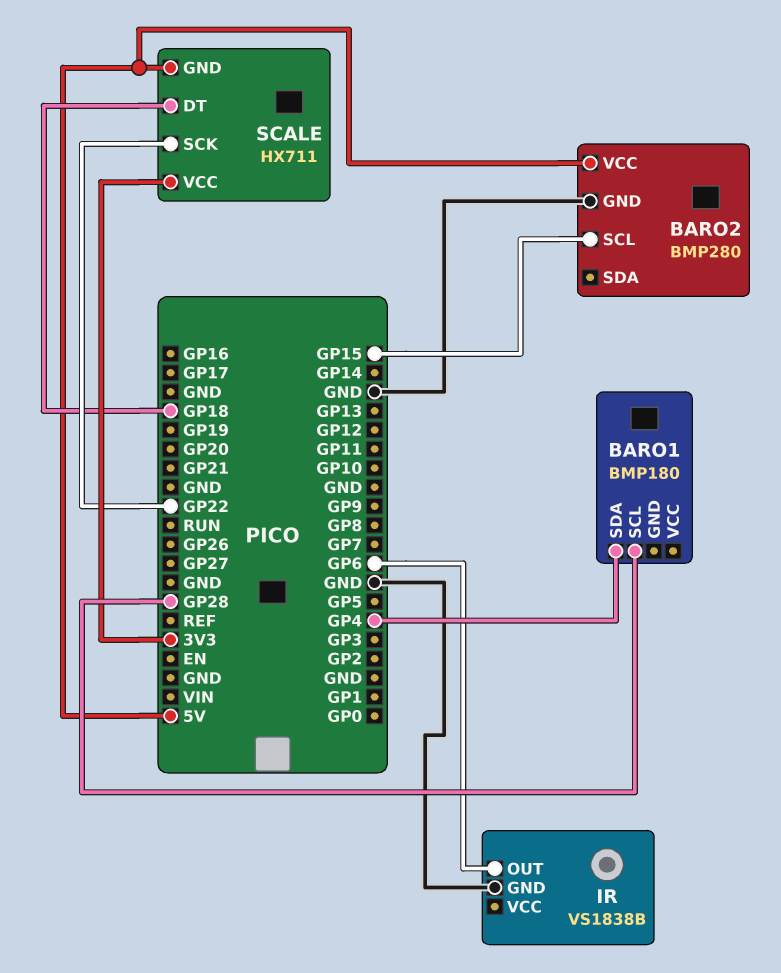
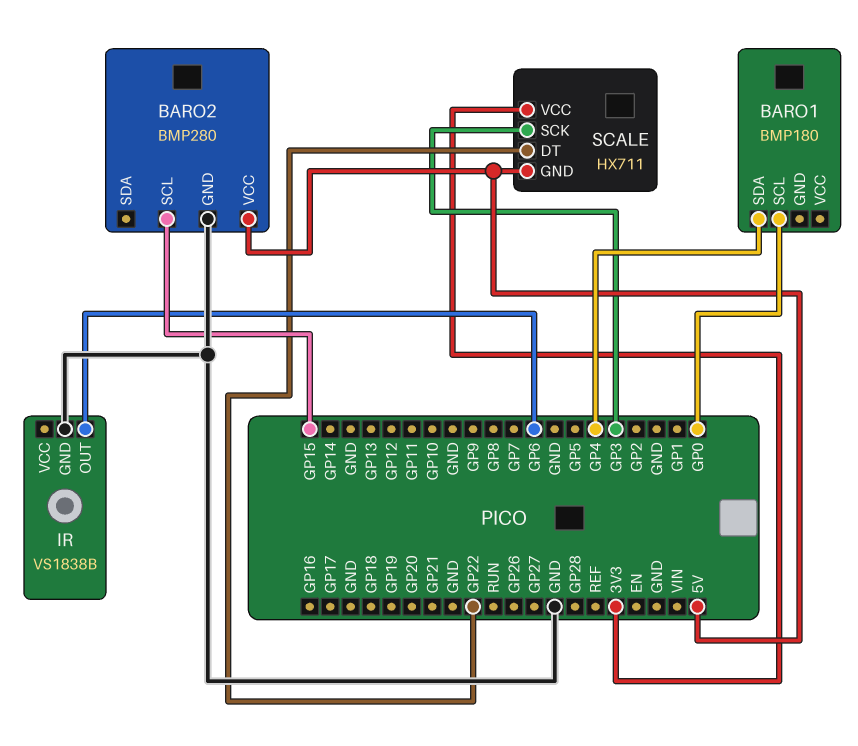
BARO1 pin SCL: GP28 -> GP0
SCALE pin DT: GP18 -> GP22
SCALE pin SCK: GP22 -> GP3

